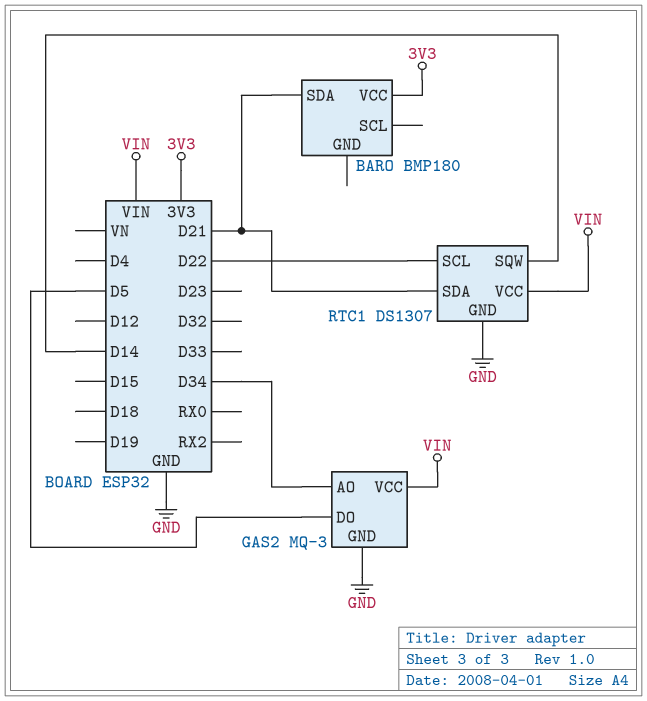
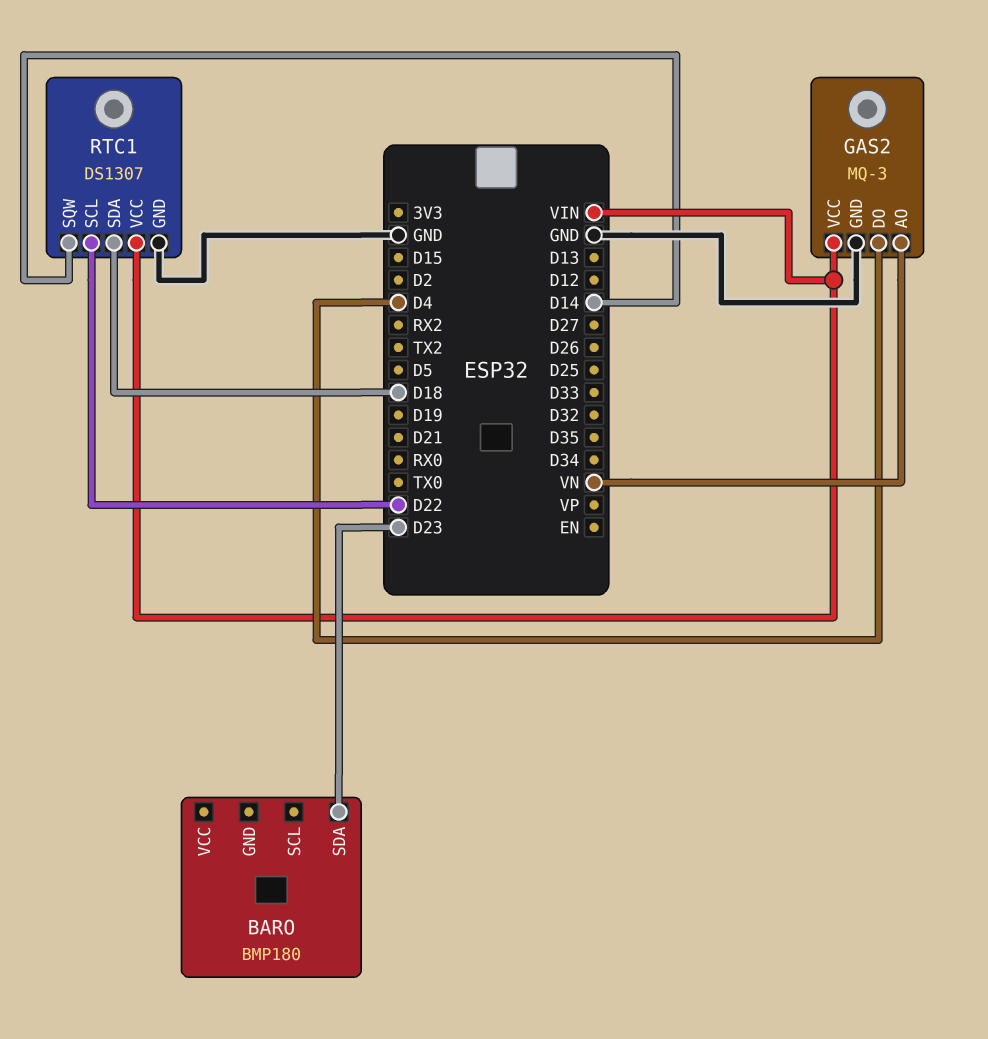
BARO pin SDA: D21 -> D23
BARO pin VCC: 3V3 -> none
GAS2 pin AO: D34 -> VN
GAS2 pin DO: D5 -> D4
RTC1 pin SDA: D21 -> D18

